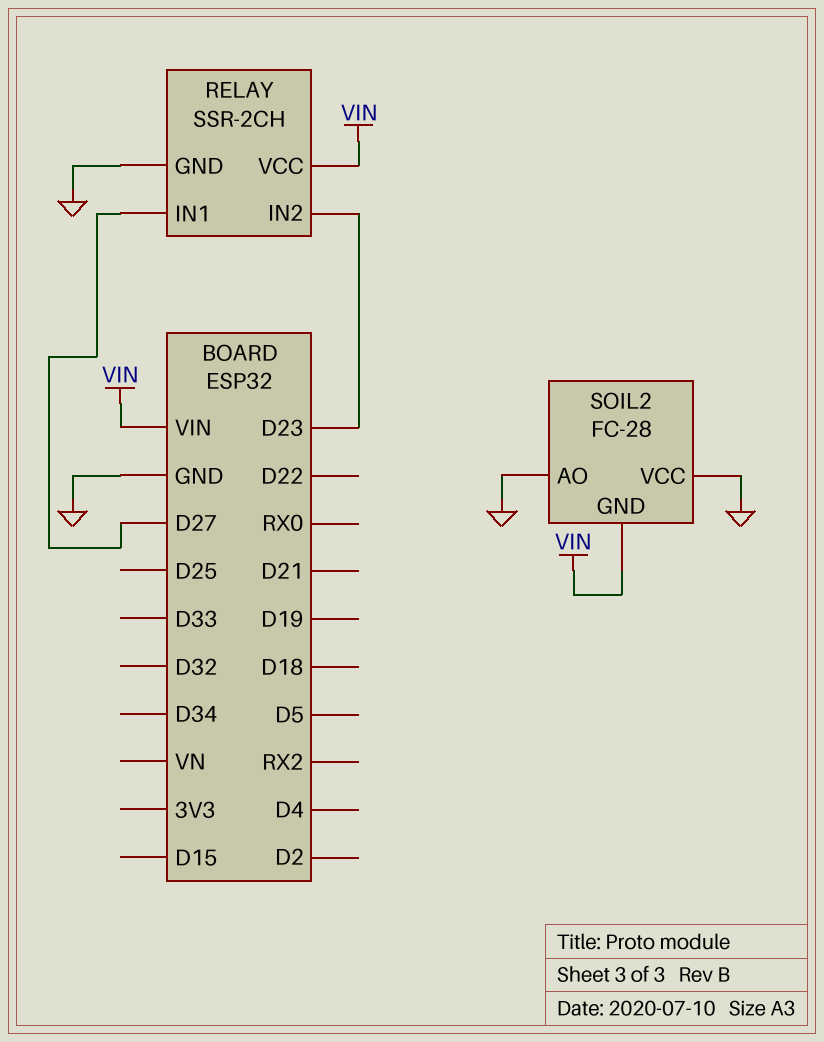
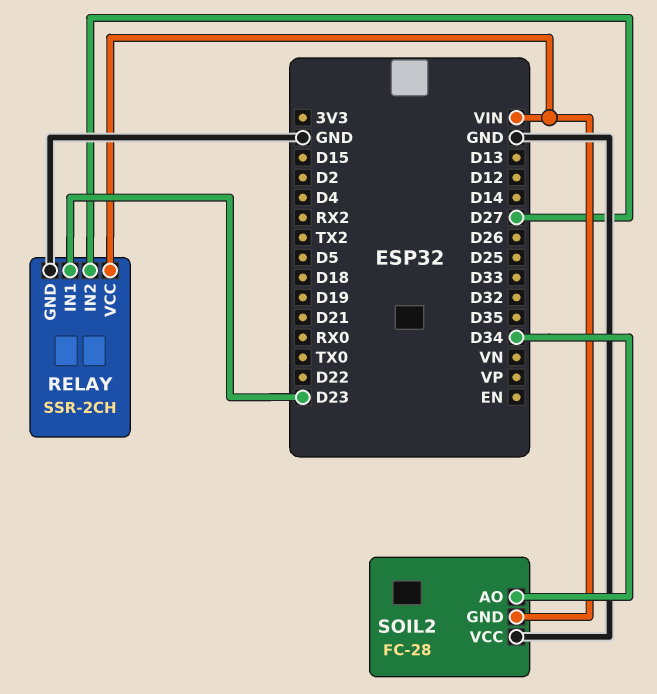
RELAY pin IN1: D27 -> D23
RELAY pin IN2: D23 -> D27
SOIL2 pin AO: GND -> D34

